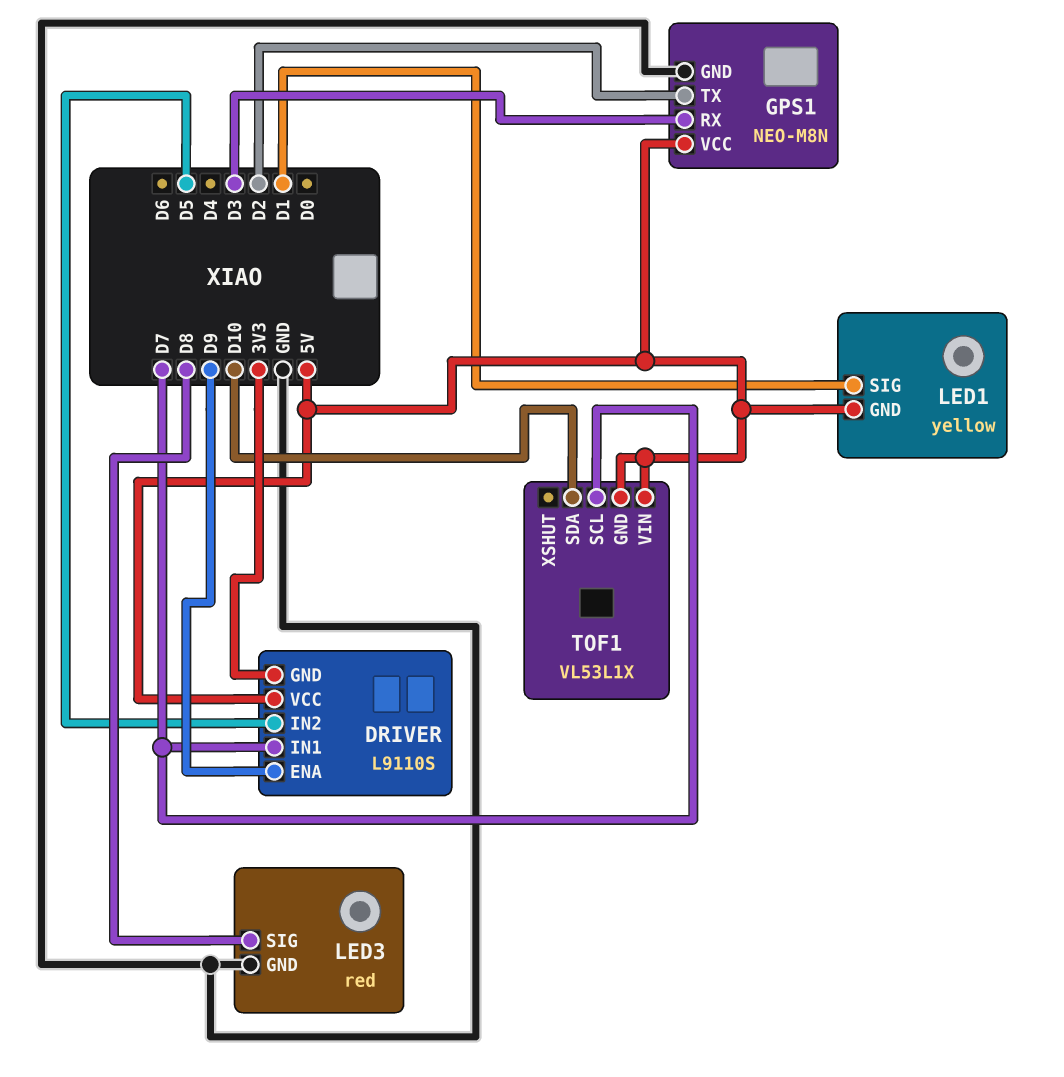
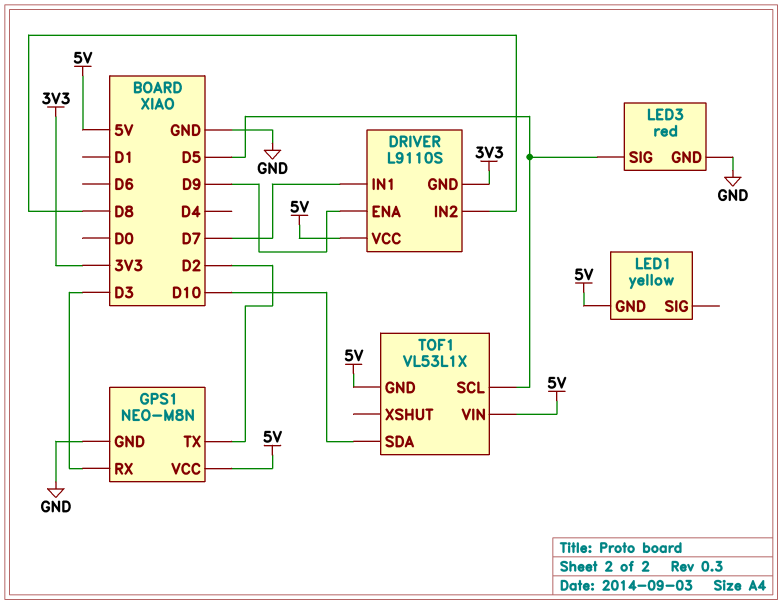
DRIVER pin IN2: D5 -> D8
LED1 pin SIG: D1 -> none
LED3 pin SIG: D8 -> D5
TOF1 pin SCL: D7 -> D5

